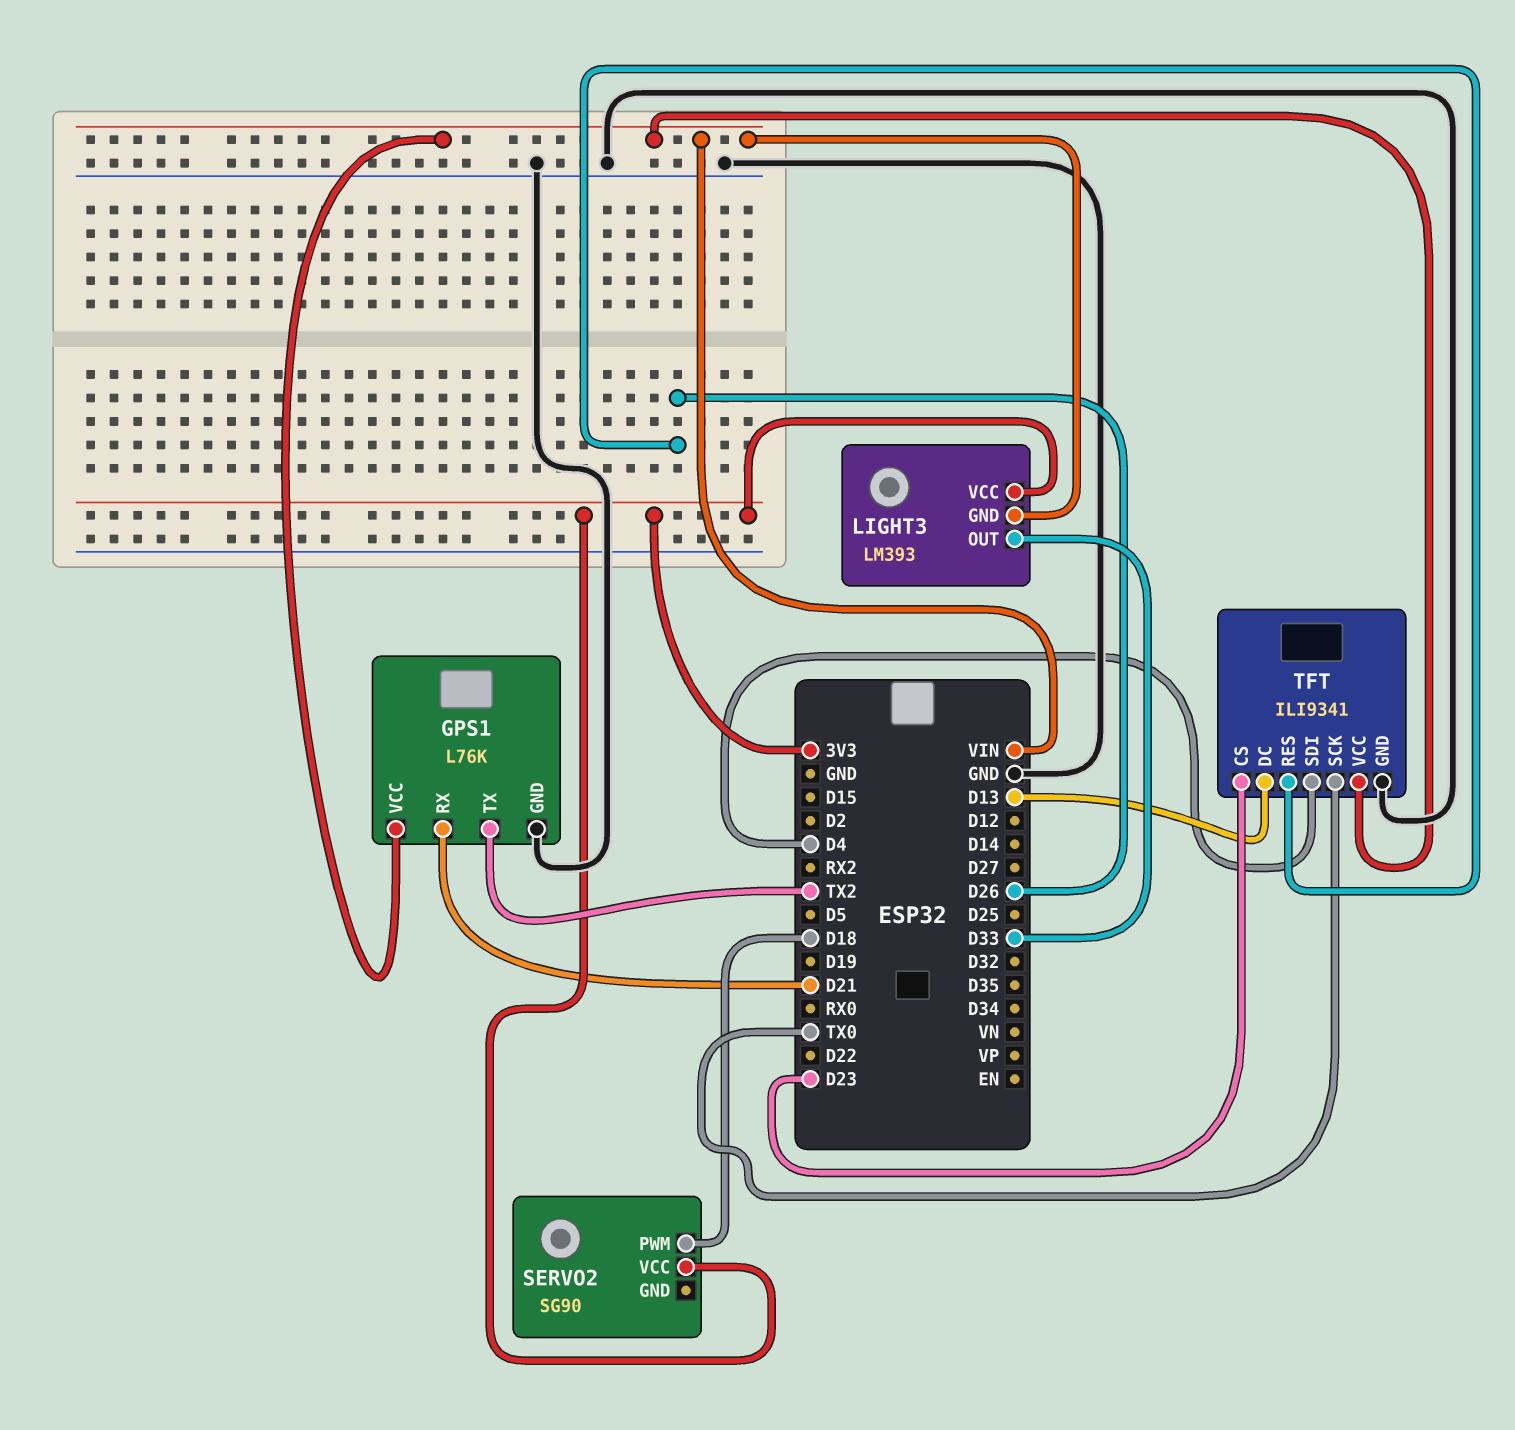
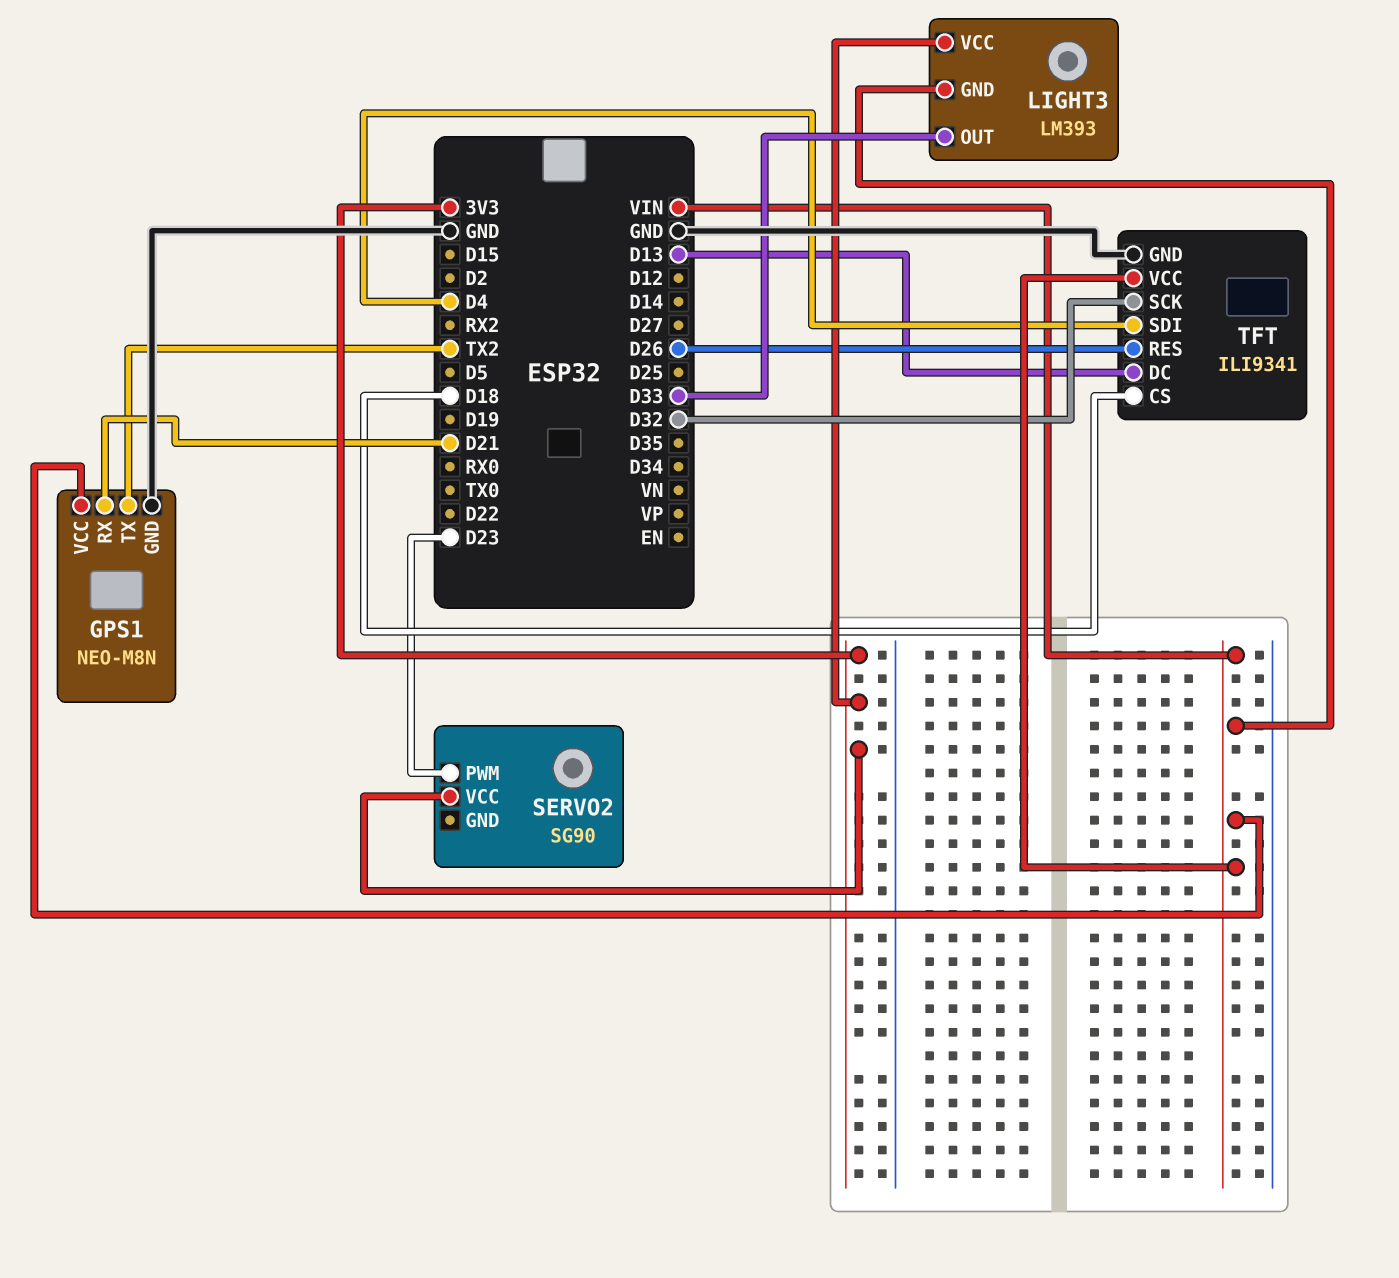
GPS1: L76K -> NEO-M8N
SERVO2 pin PWM: D18 -> D23
TFT pin CS: D23 -> D18
TFT pin SCK: TX0 -> D32

